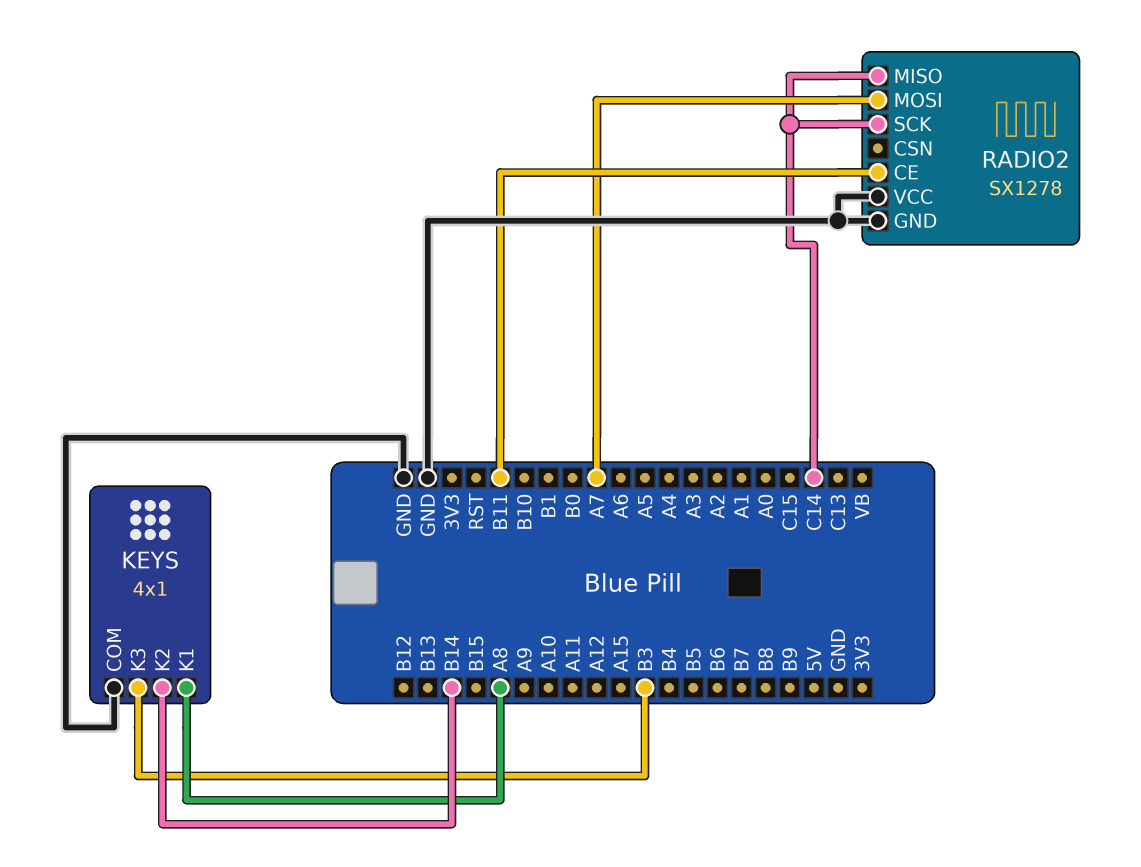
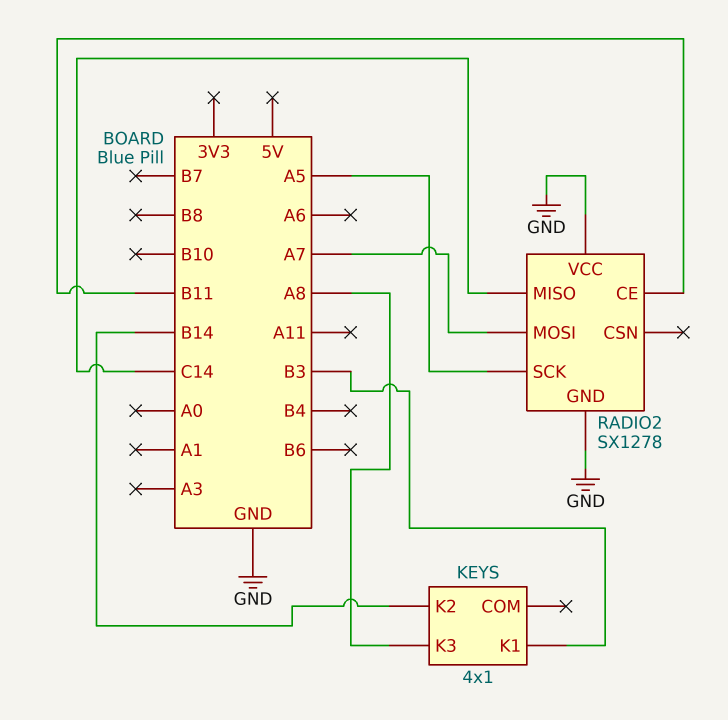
KEYS pin COM: GND -> none
KEYS pin K1: A8 -> B3
KEYS pin K3: B3 -> A8
RADIO2 pin SCK: C14 -> A5

